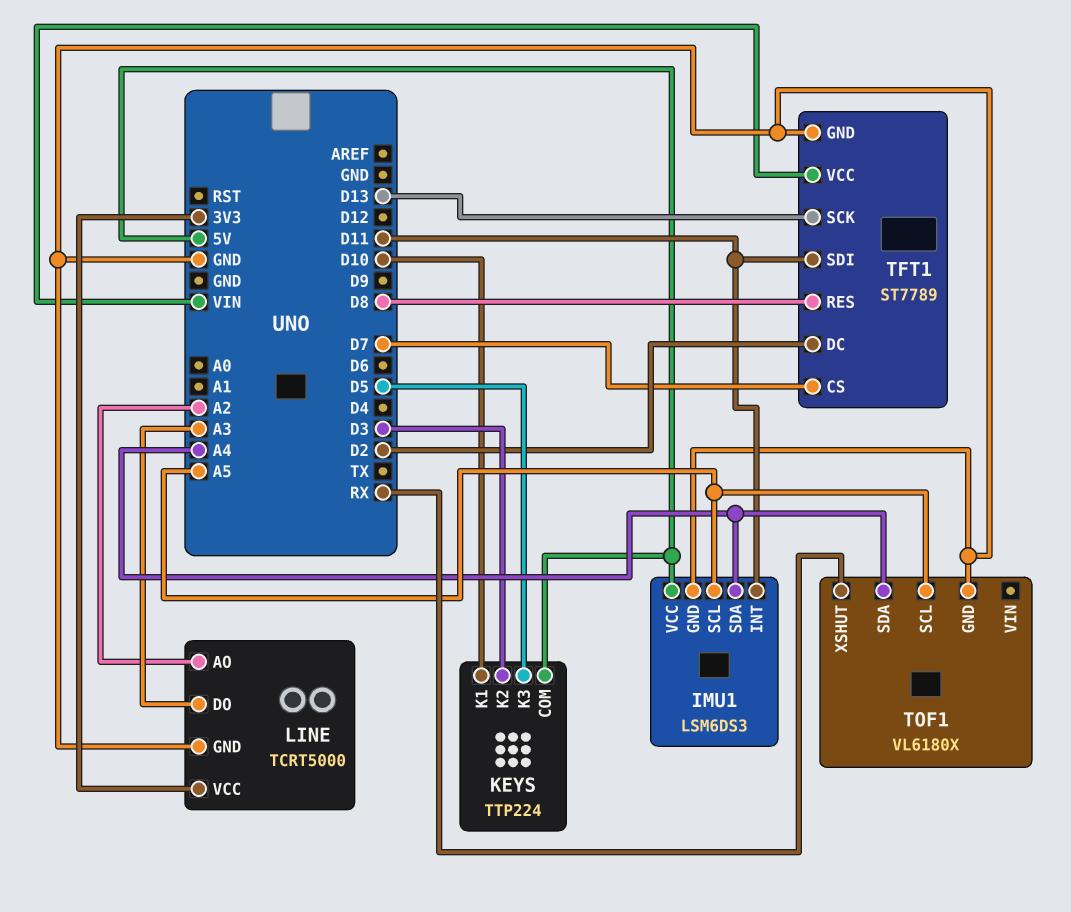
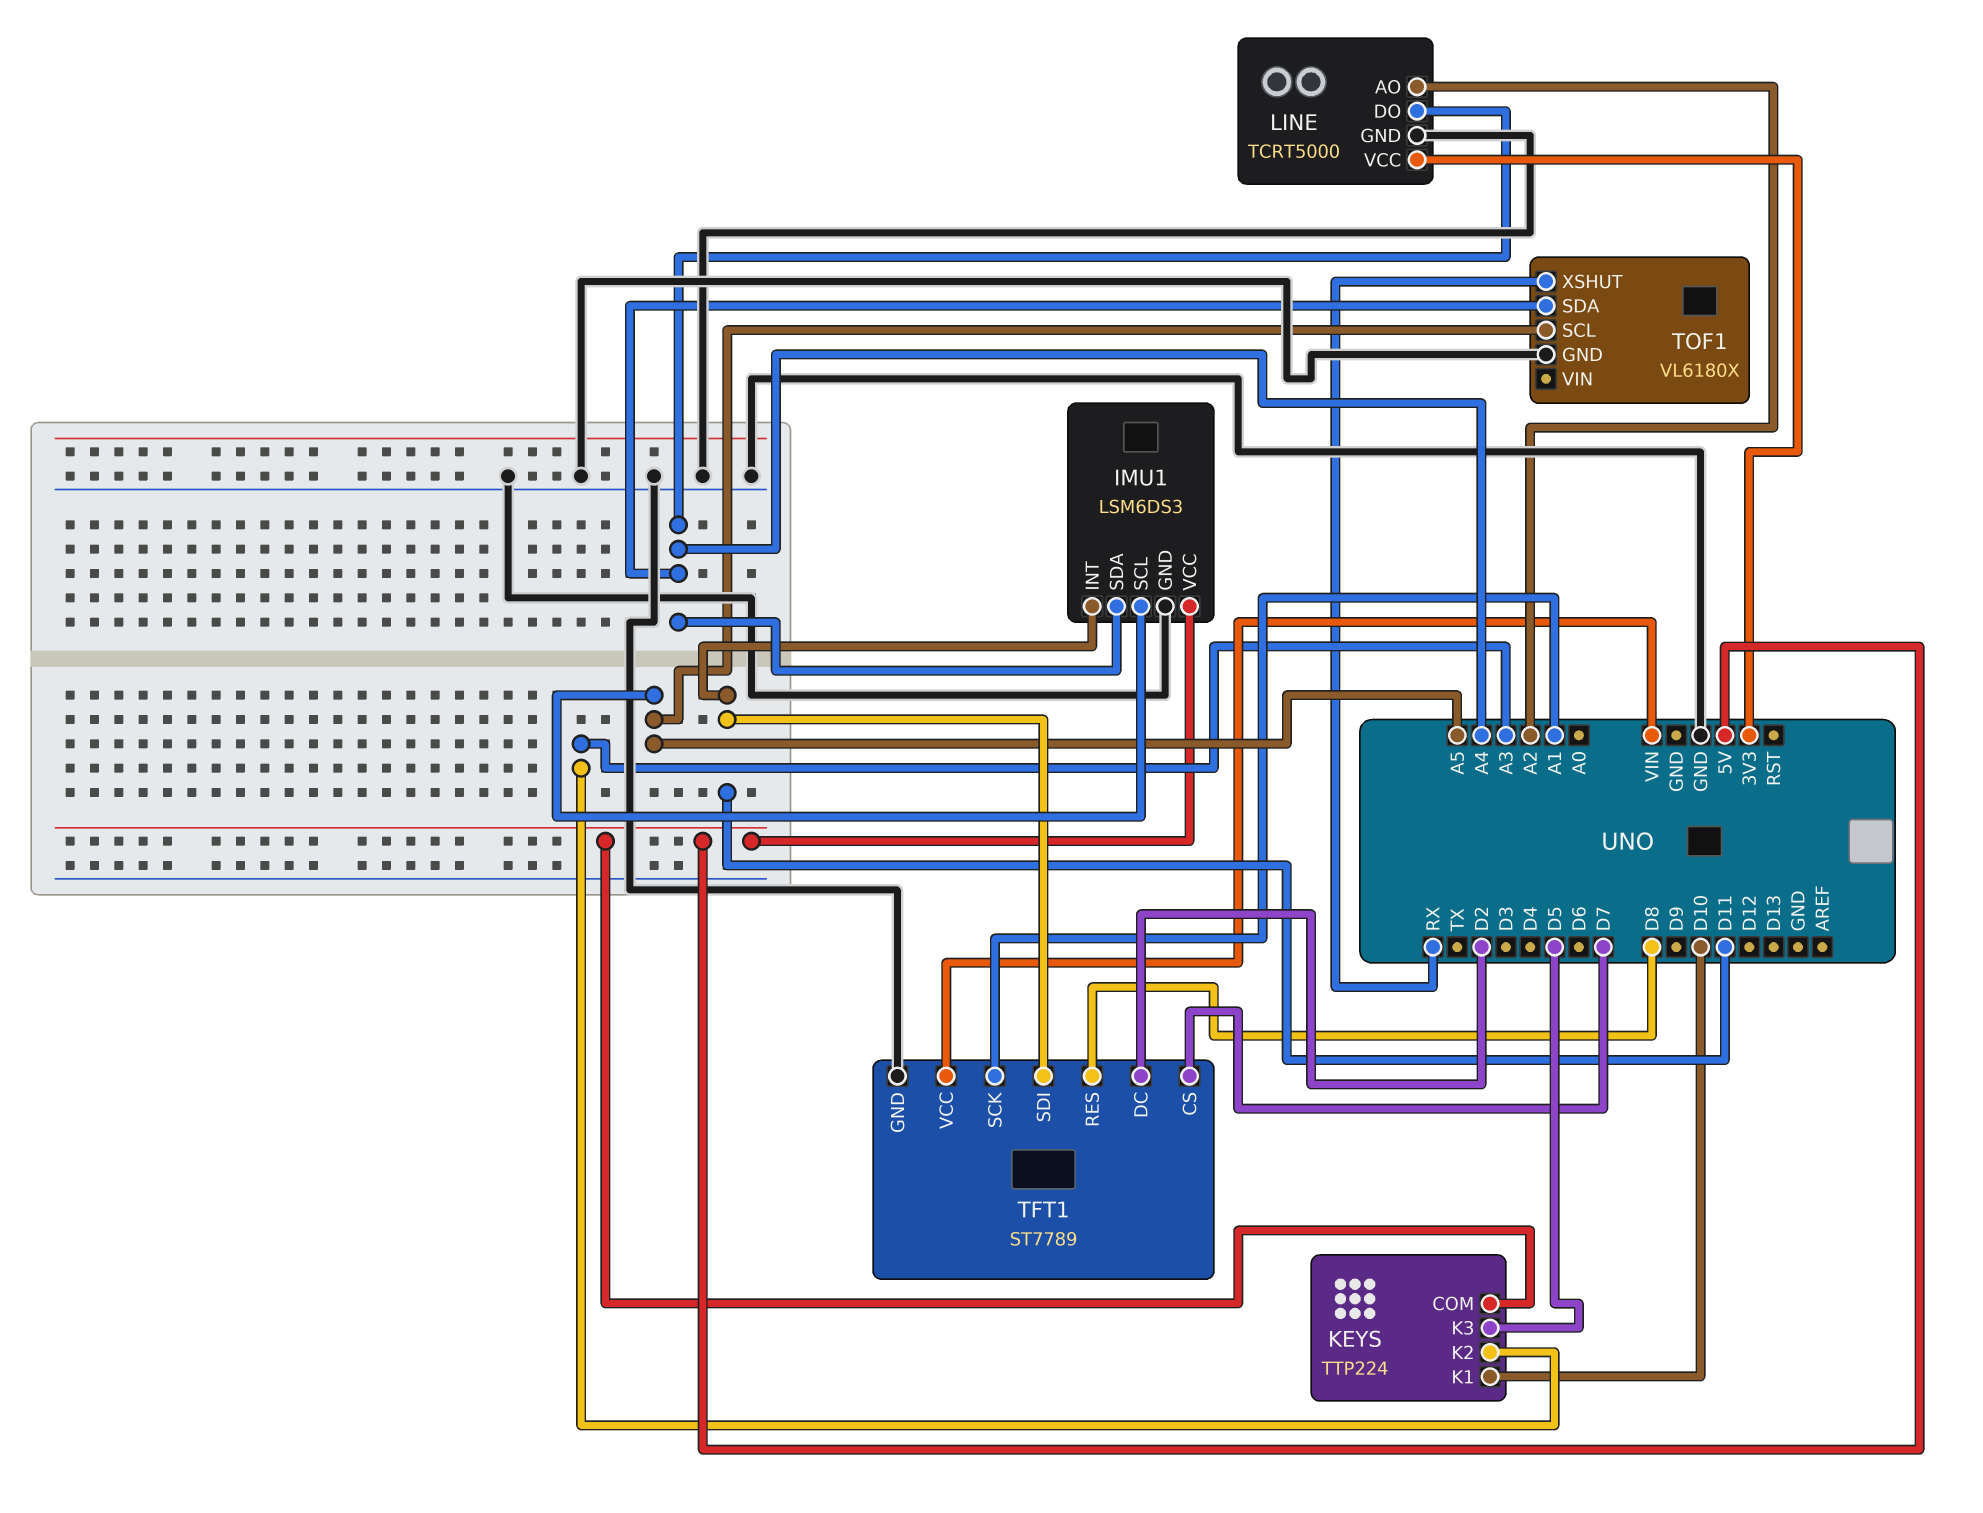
KEYS pin K2: D3 -> A3
LINE pin DO: A3 -> A4
TFT1 pin SCK: D13 -> A1

